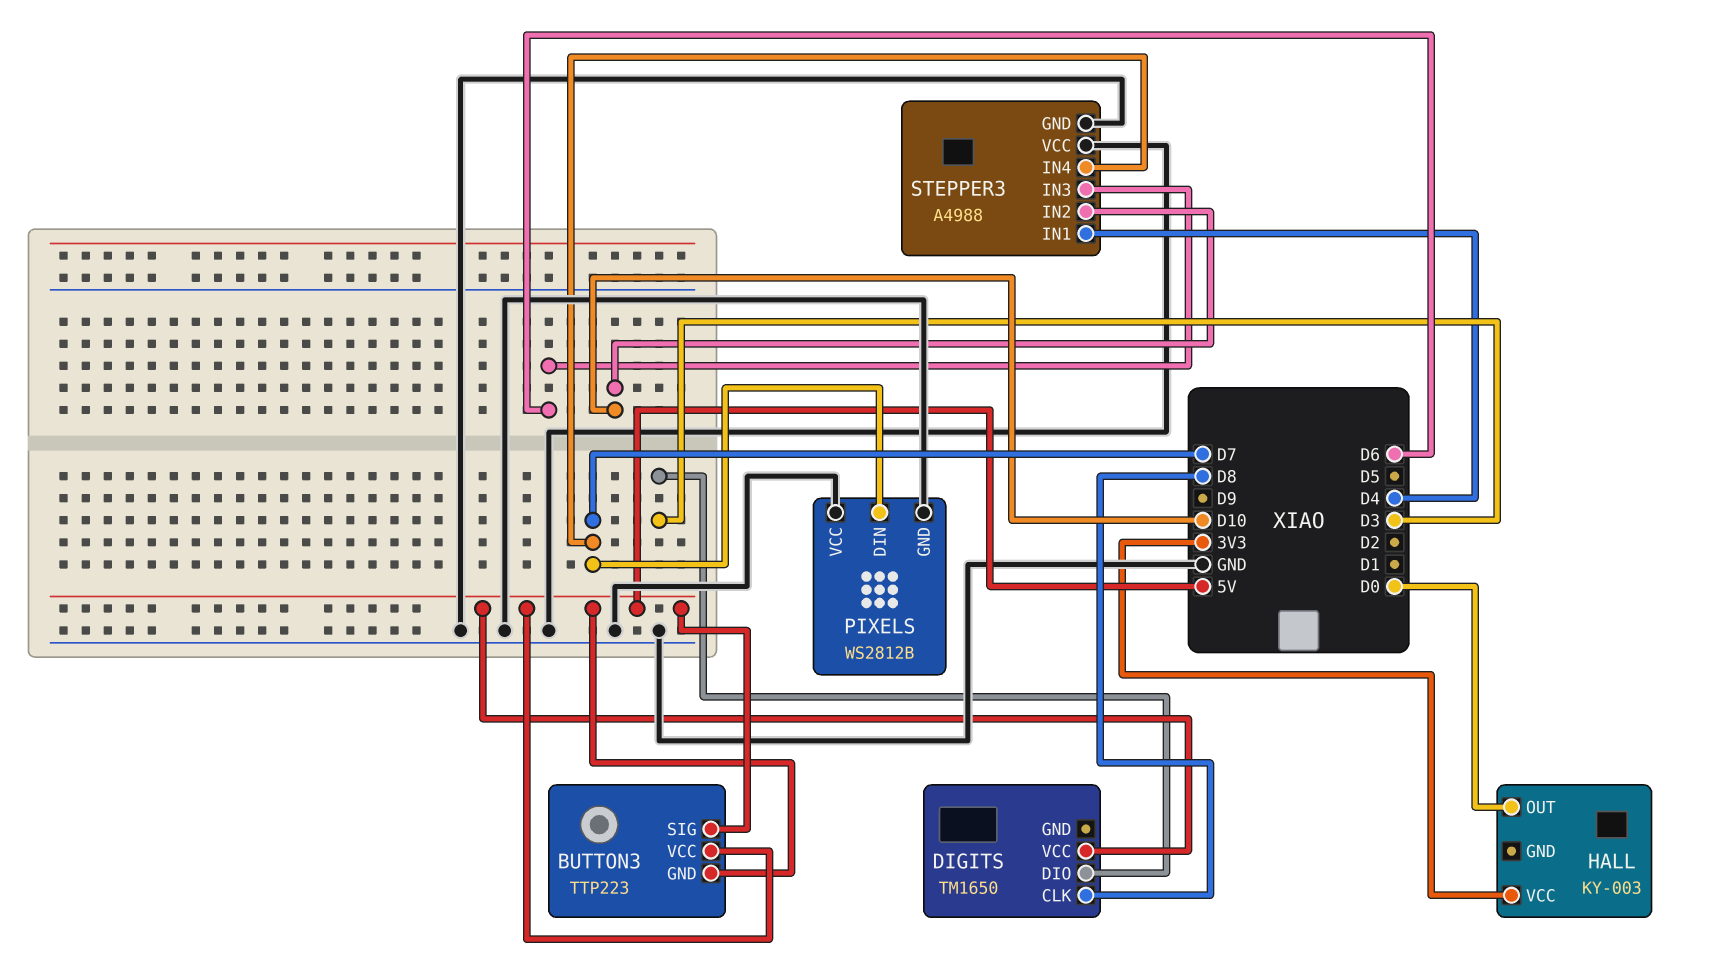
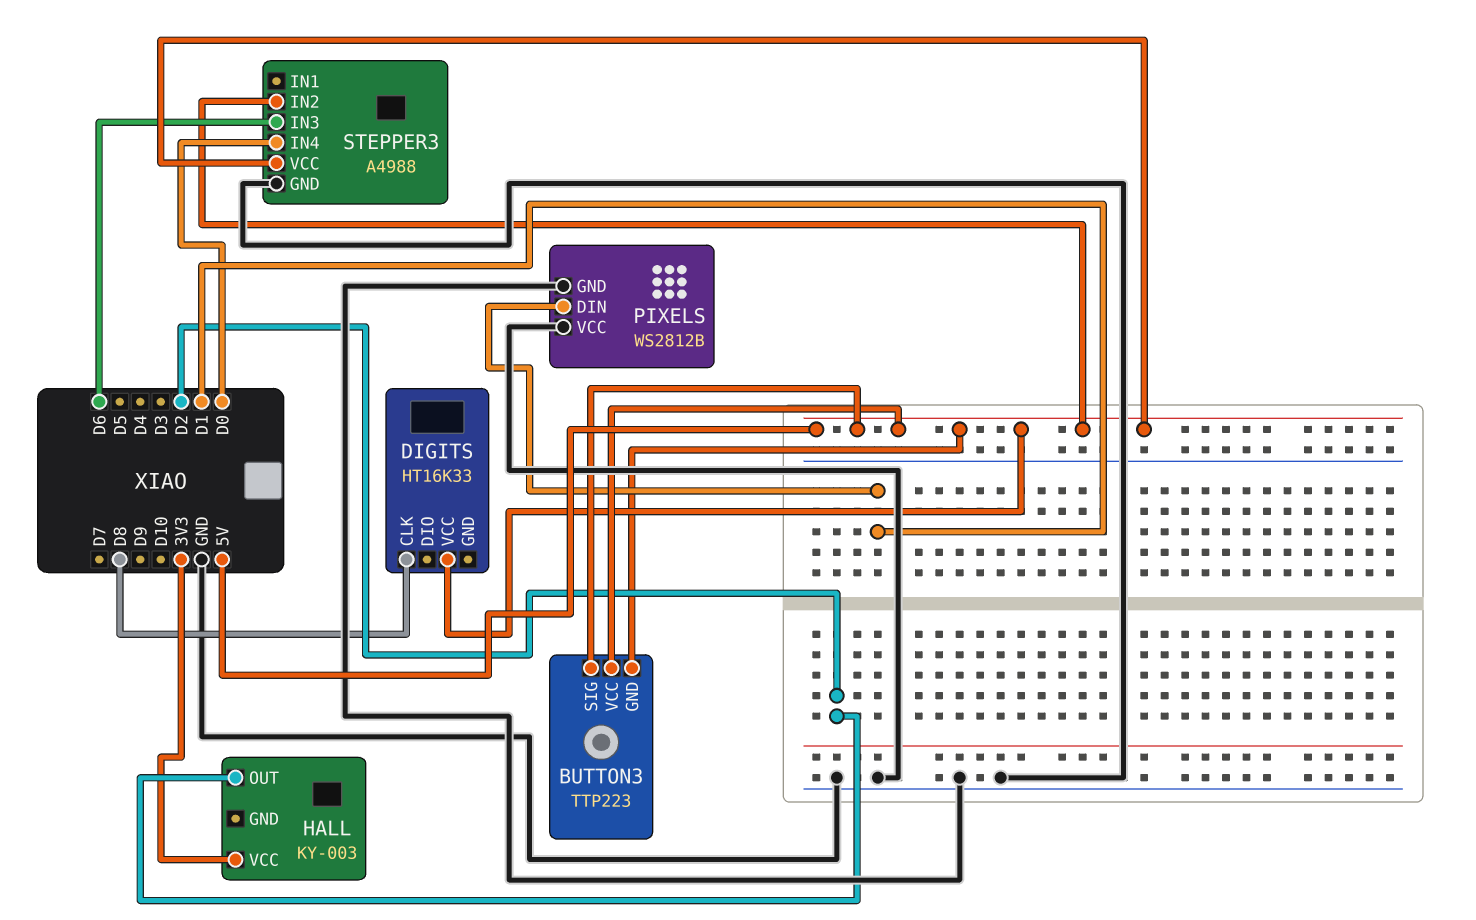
DIGITS: TM1650 -> HT16K33
DIGITS pin DIO: D3 -> none
HALL pin OUT: D0 -> D2
PIXELS pin DIN: D7 -> D1
STEPPER3 pin IN1: D4 -> none
STEPPER3 pin IN2: D10 -> 5V
STEPPER3 pin IN4: D7 -> D0
STEPPER3 pin VCC: GND -> 5V

